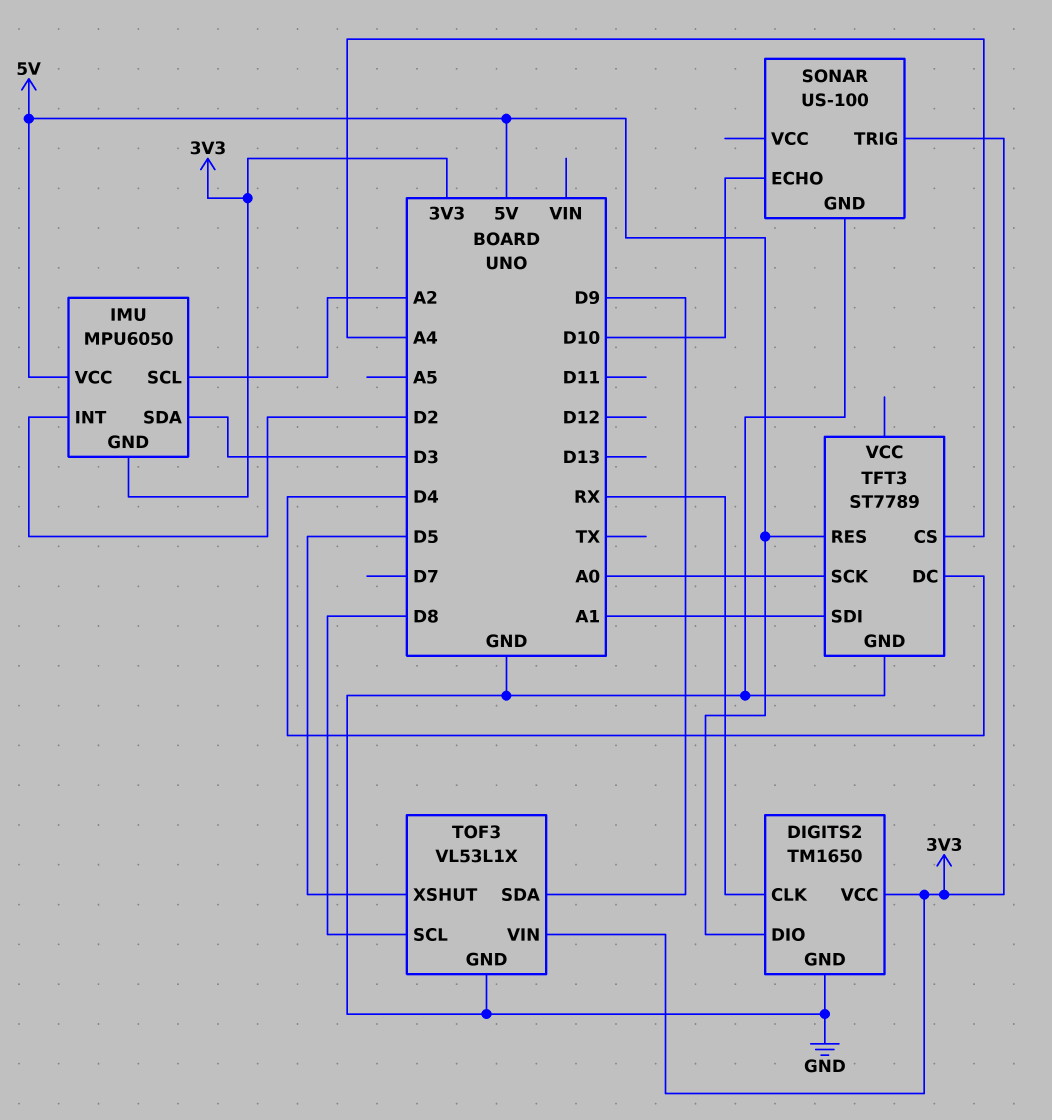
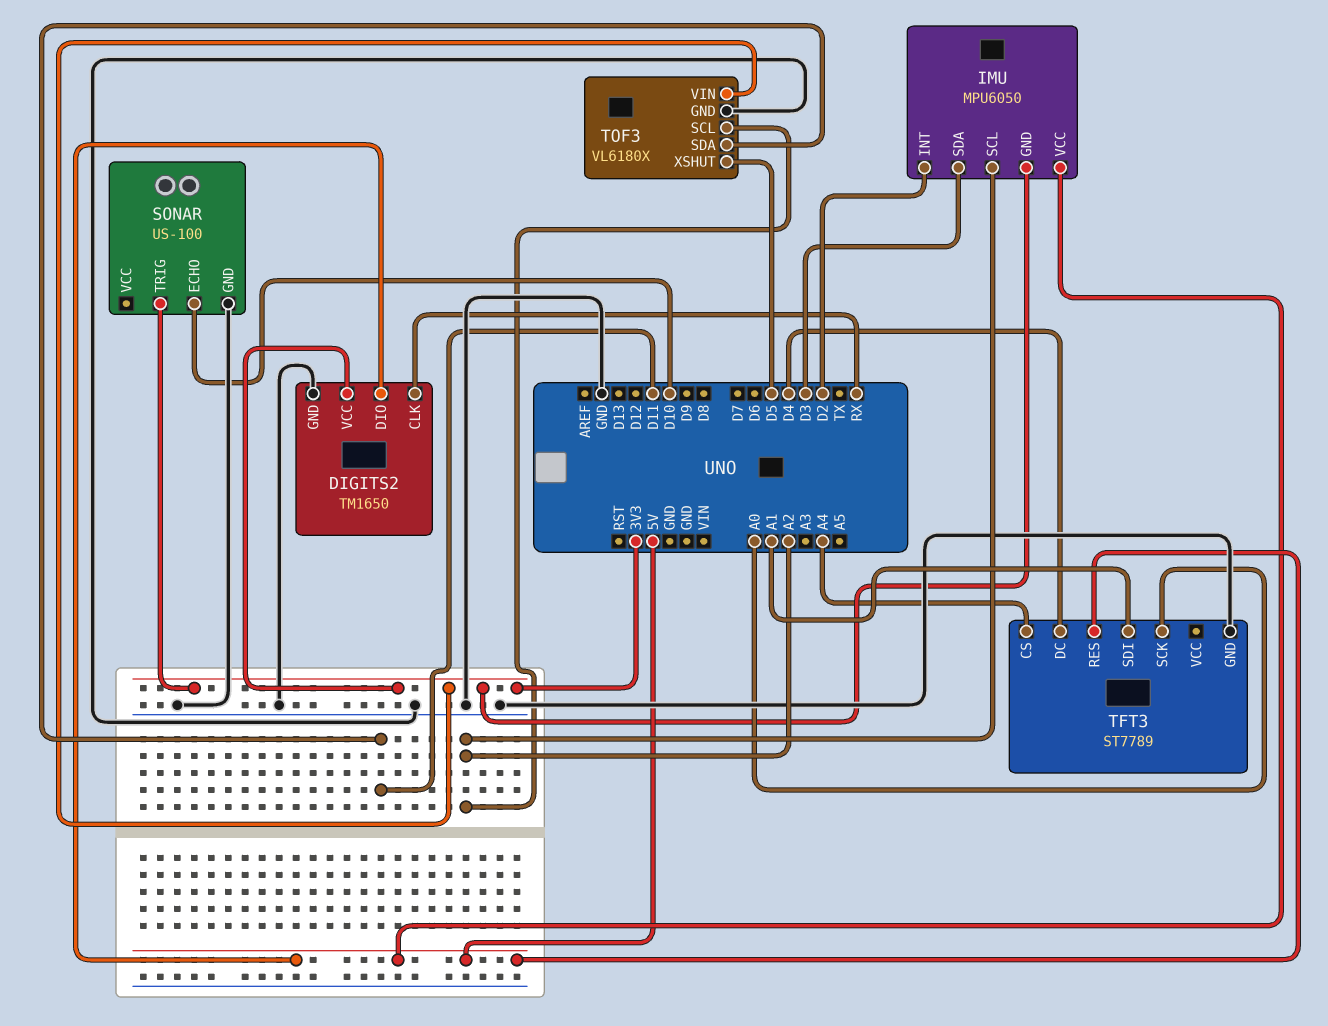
TOF3: VL53L1X -> VL6180X
TOF3 pin SCL: D8 -> A2
TOF3 pin SDA: D9 -> D11

